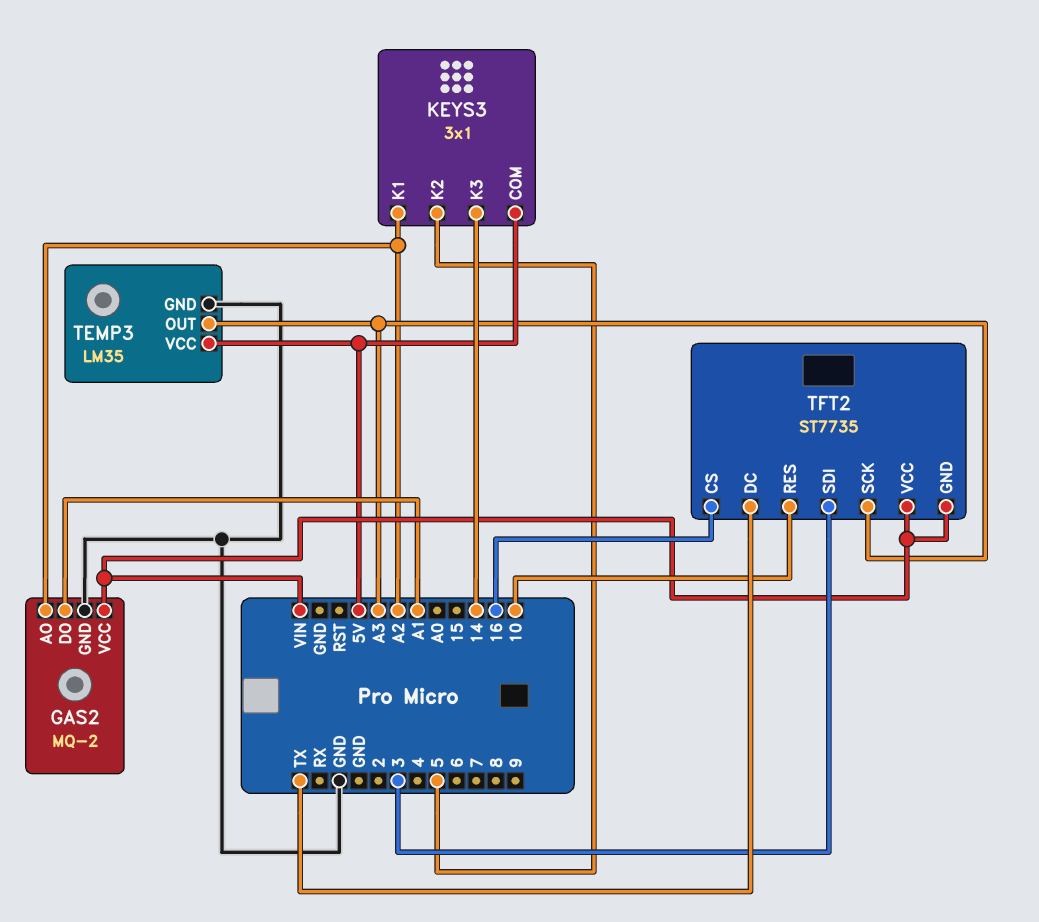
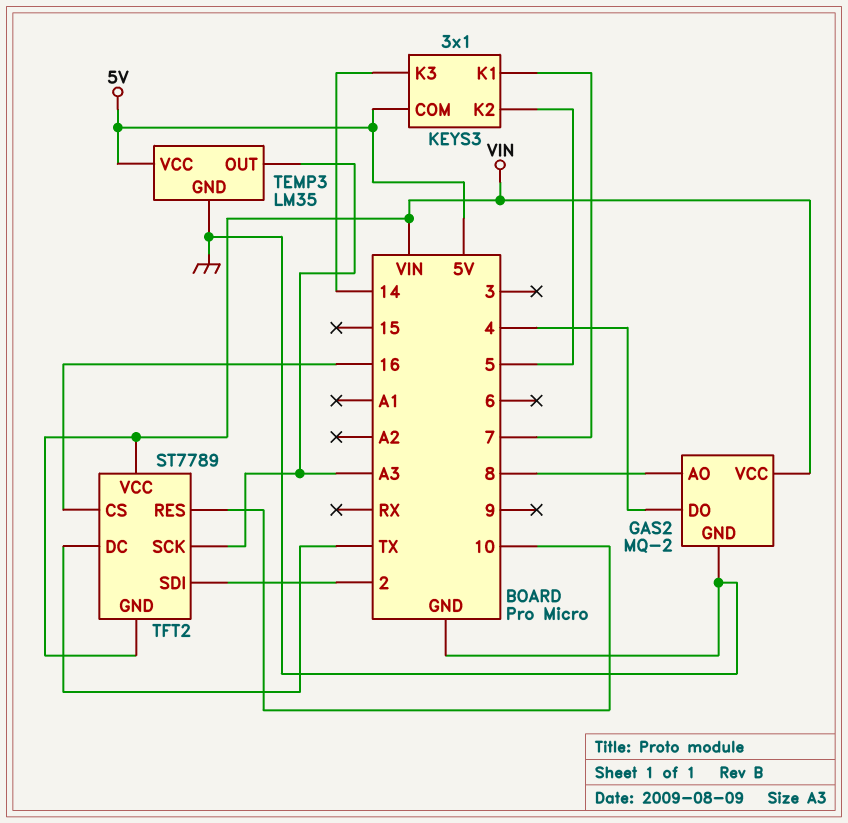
GAS2 pin AO: A2 -> 8
GAS2 pin DO: A1 -> 4
KEYS3 pin K1: A2 -> 7
TFT2: ST7735 -> ST7789
TFT2 pin SDI: 3 -> 2

